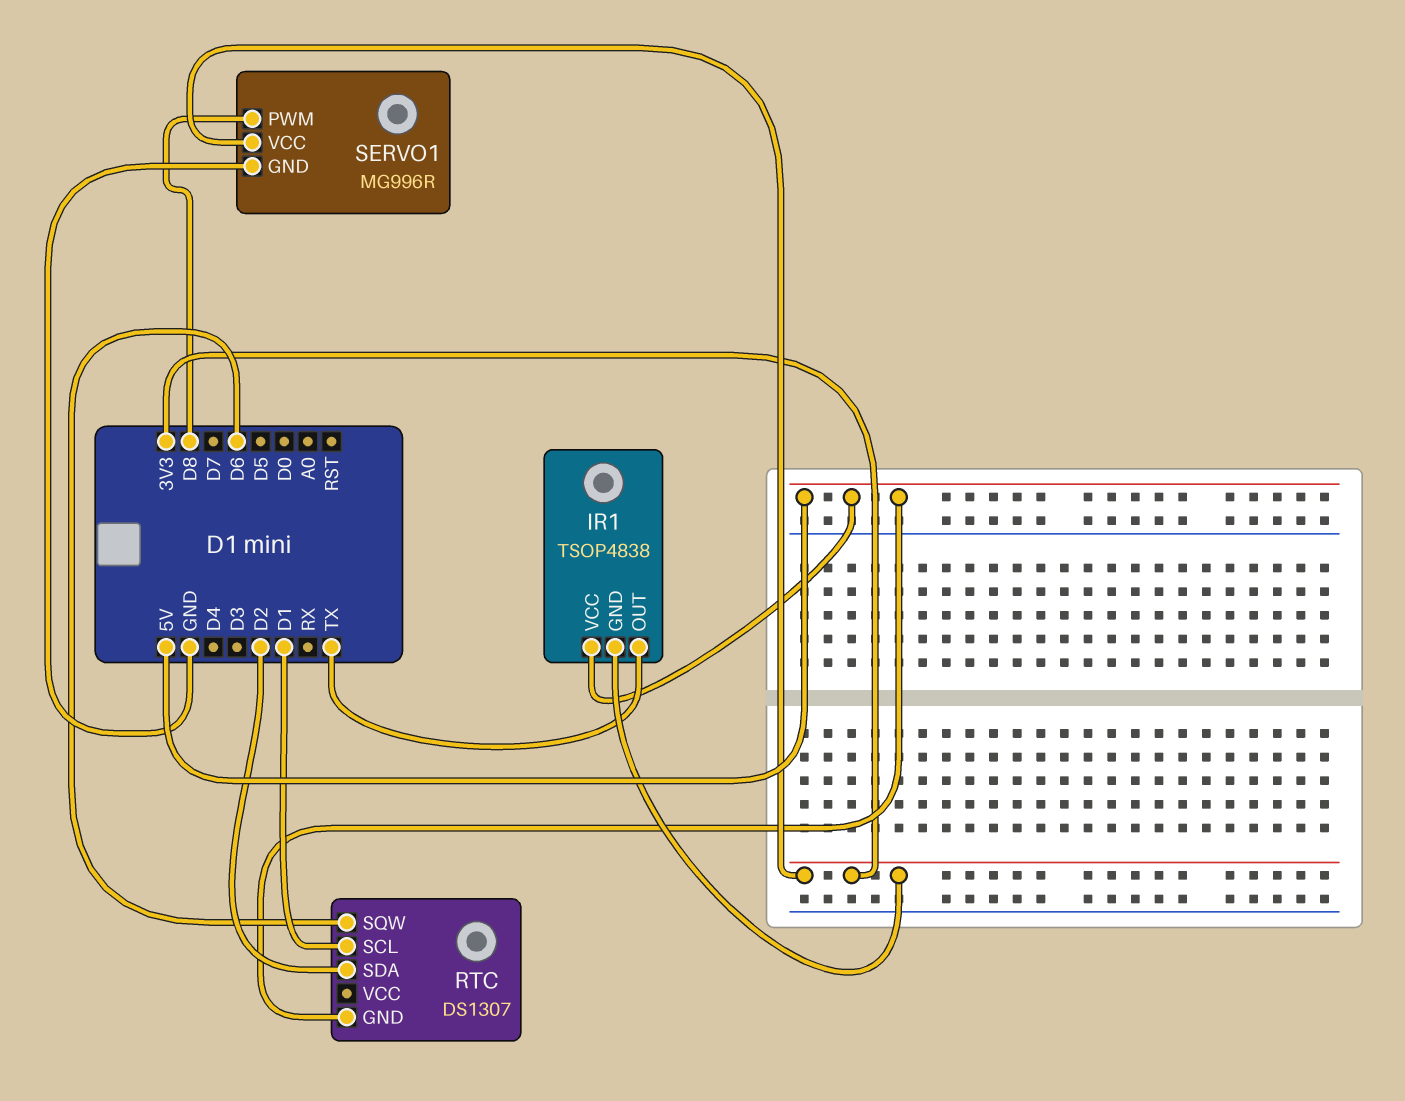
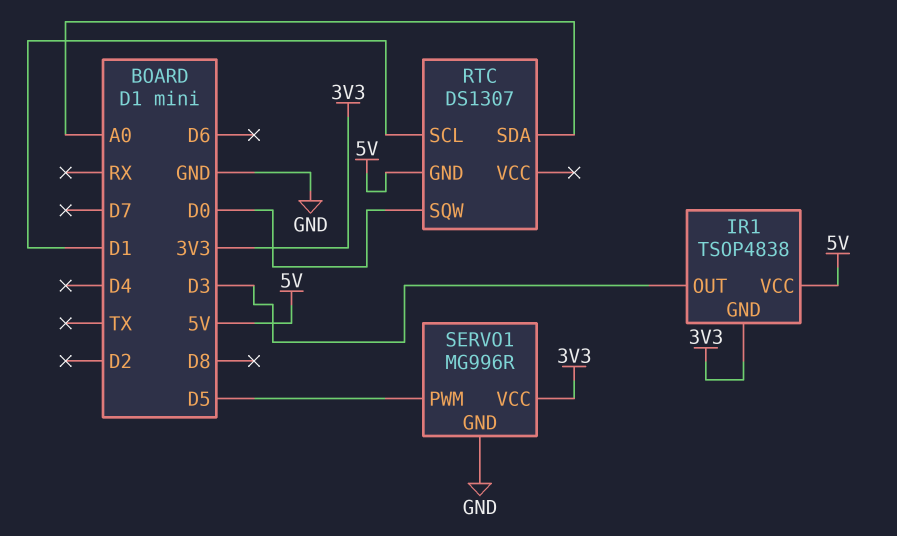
IR1 pin OUT: TX -> D3
RTC pin SDA: D2 -> A0
RTC pin SQW: D6 -> D0
SERVO1 pin PWM: D8 -> D5

